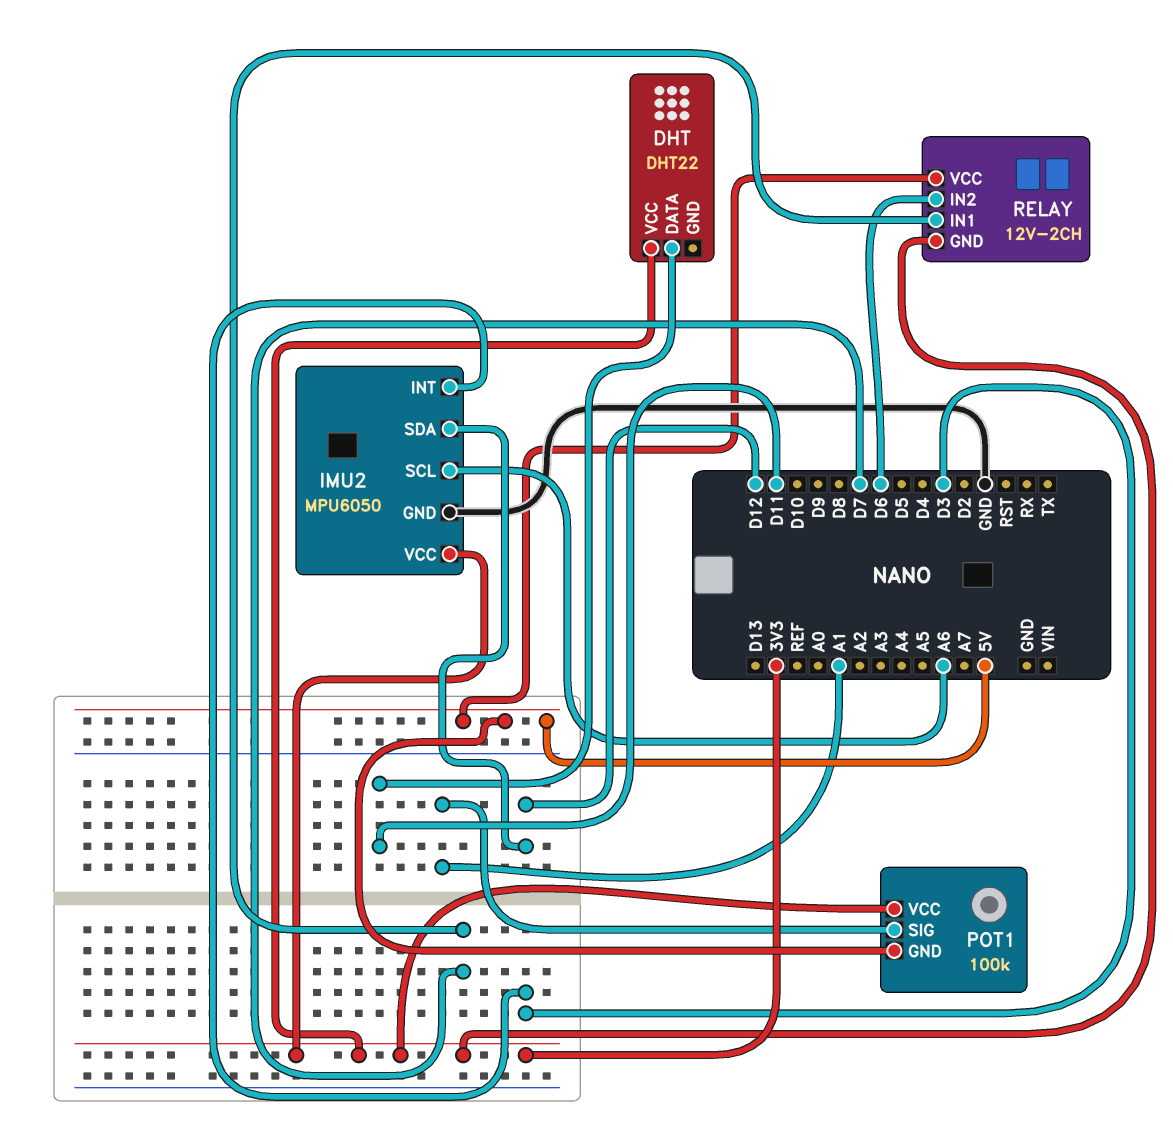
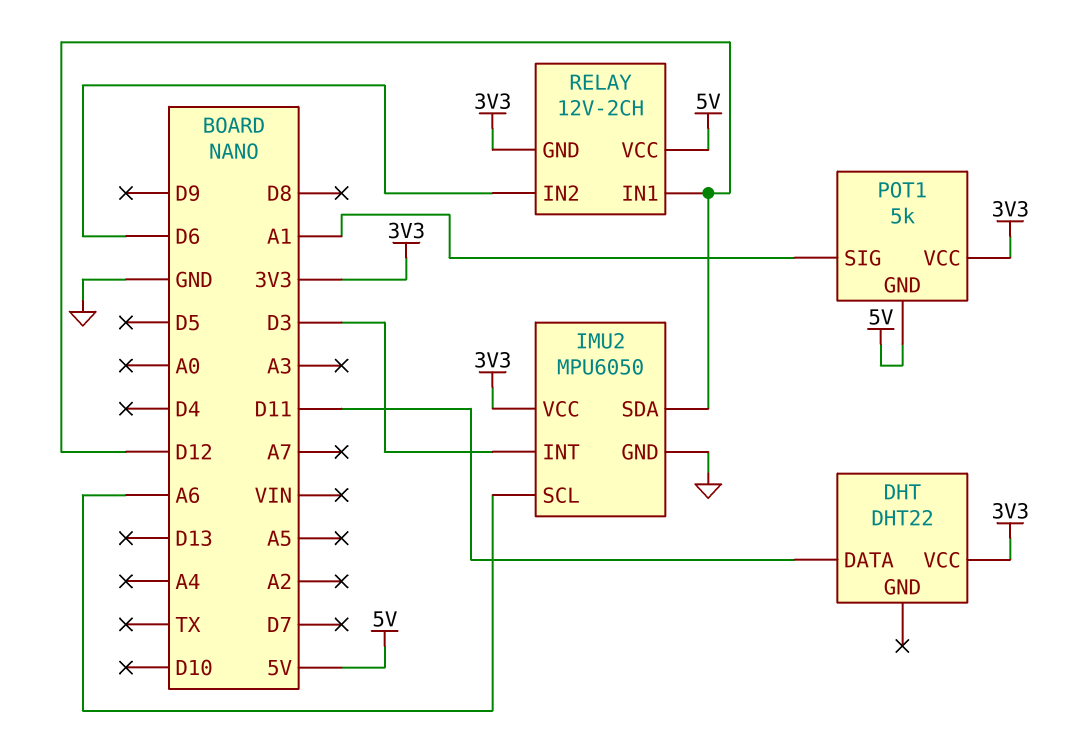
POT1: 100k -> 5k
RELAY pin IN1: D7 -> D12

